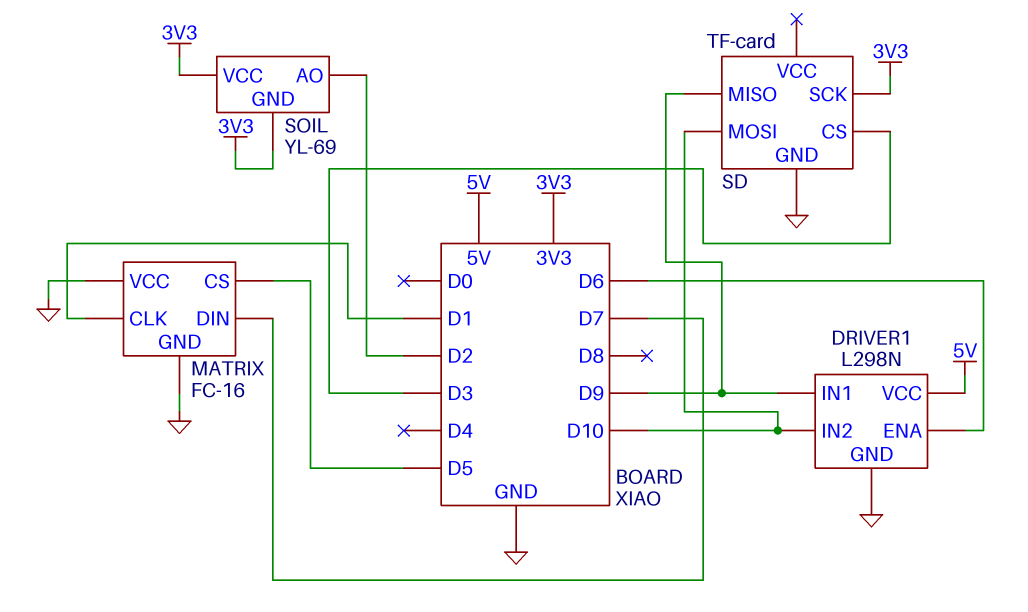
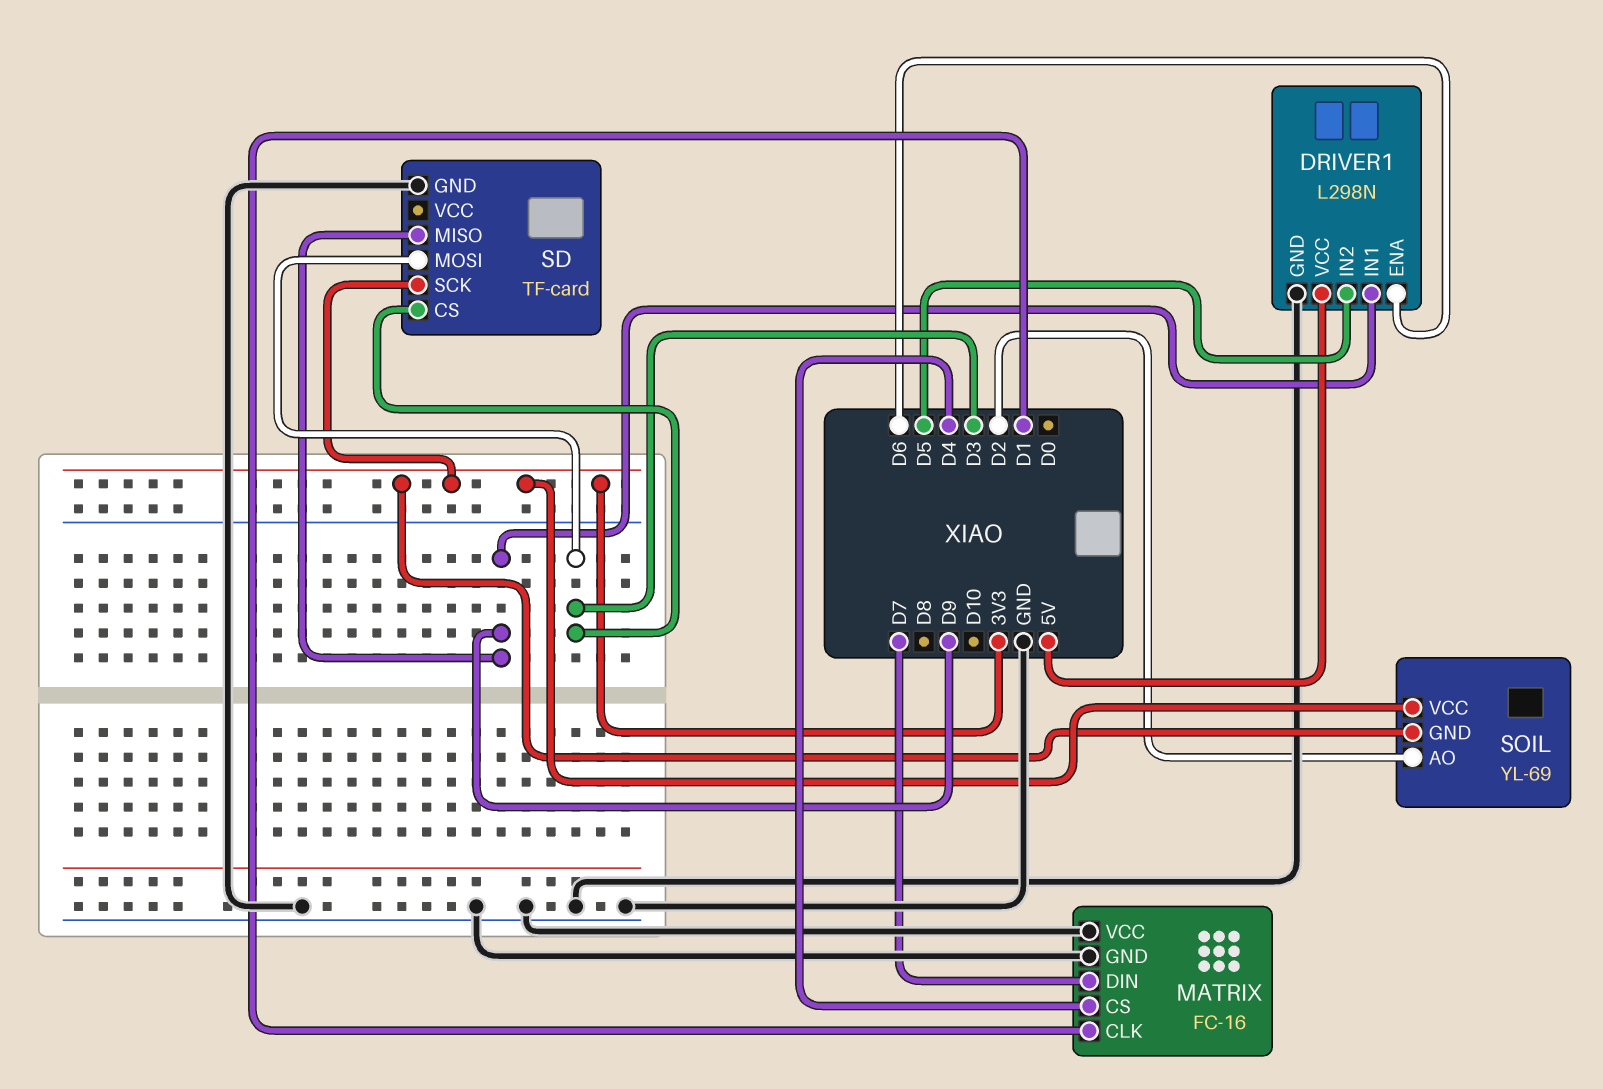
DRIVER1 pin IN2: D10 -> D5
MATRIX pin CS: D5 -> D4
SD pin MOSI: D10 -> D3

